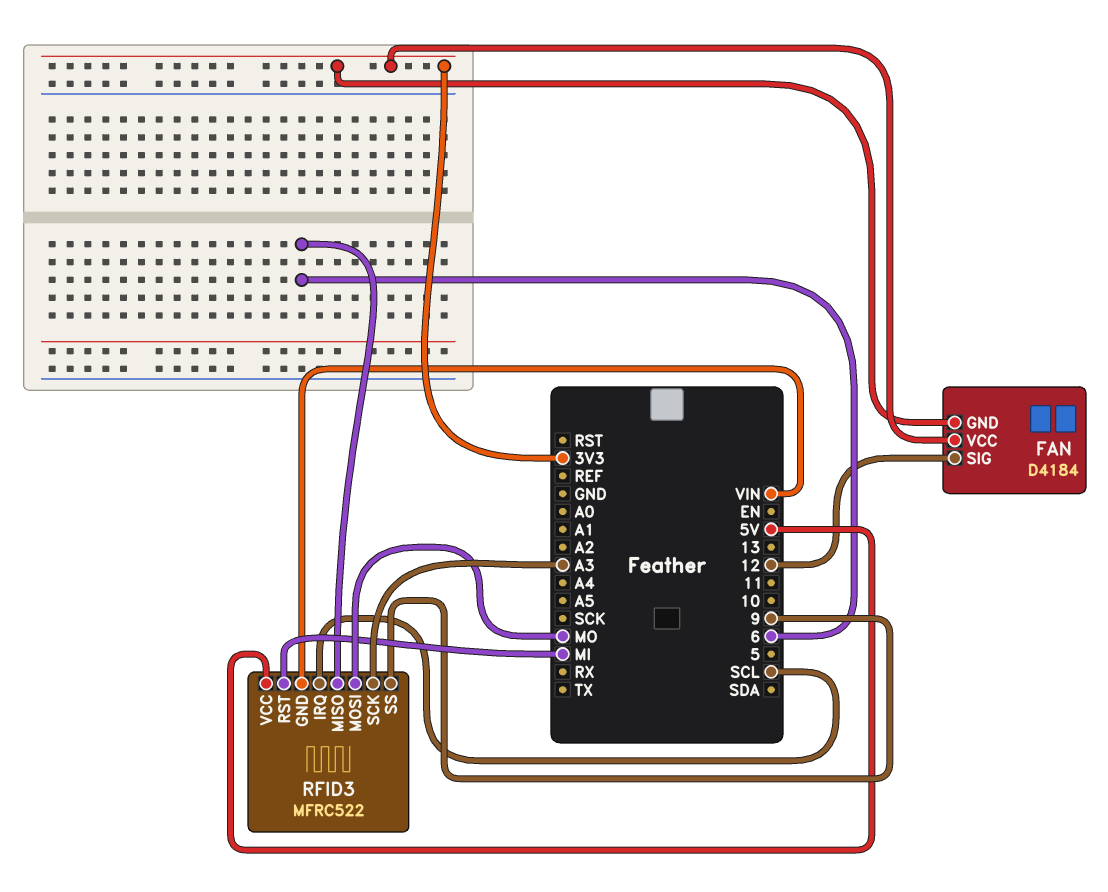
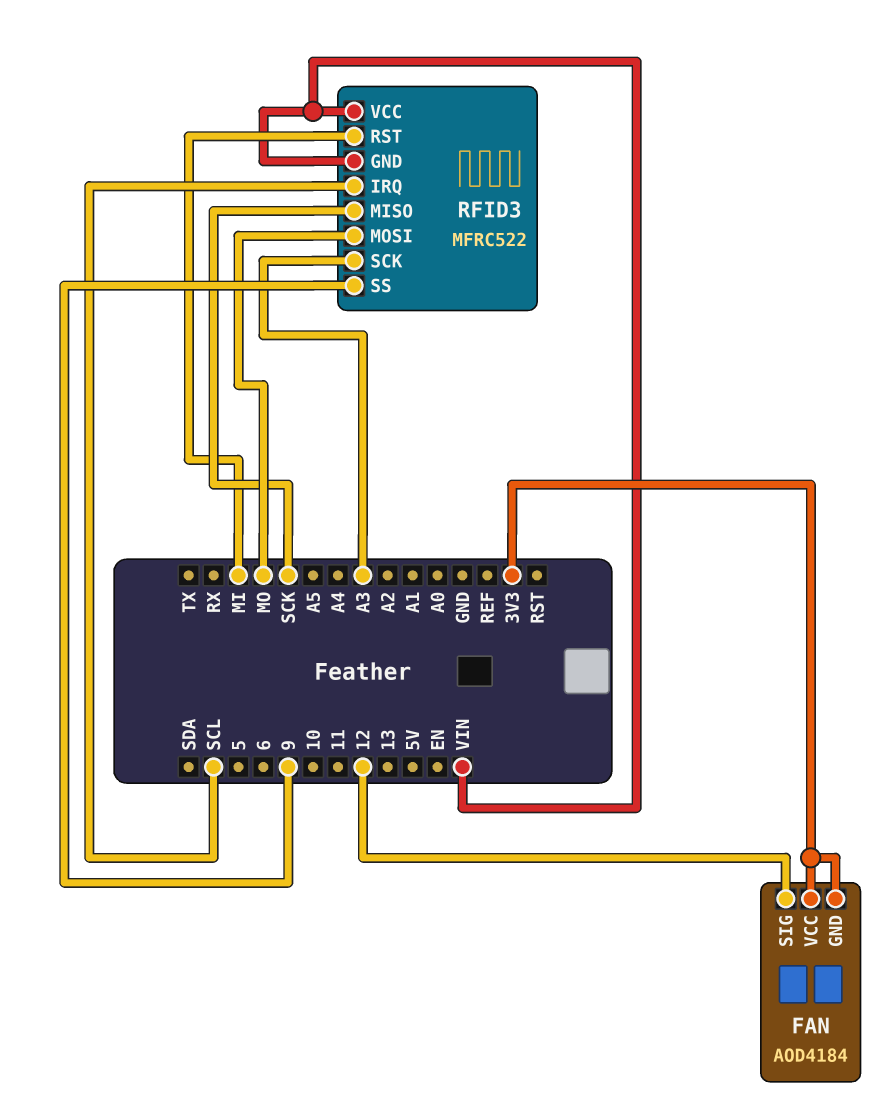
FAN: D4184 -> AOD4184
RFID3 pin MISO: 6 -> SCK
RFID3 pin VCC: 5V -> VIN

